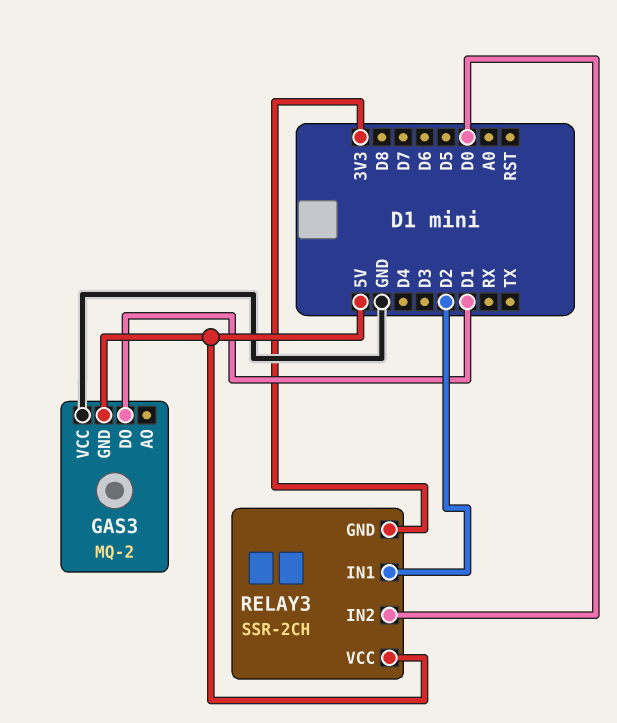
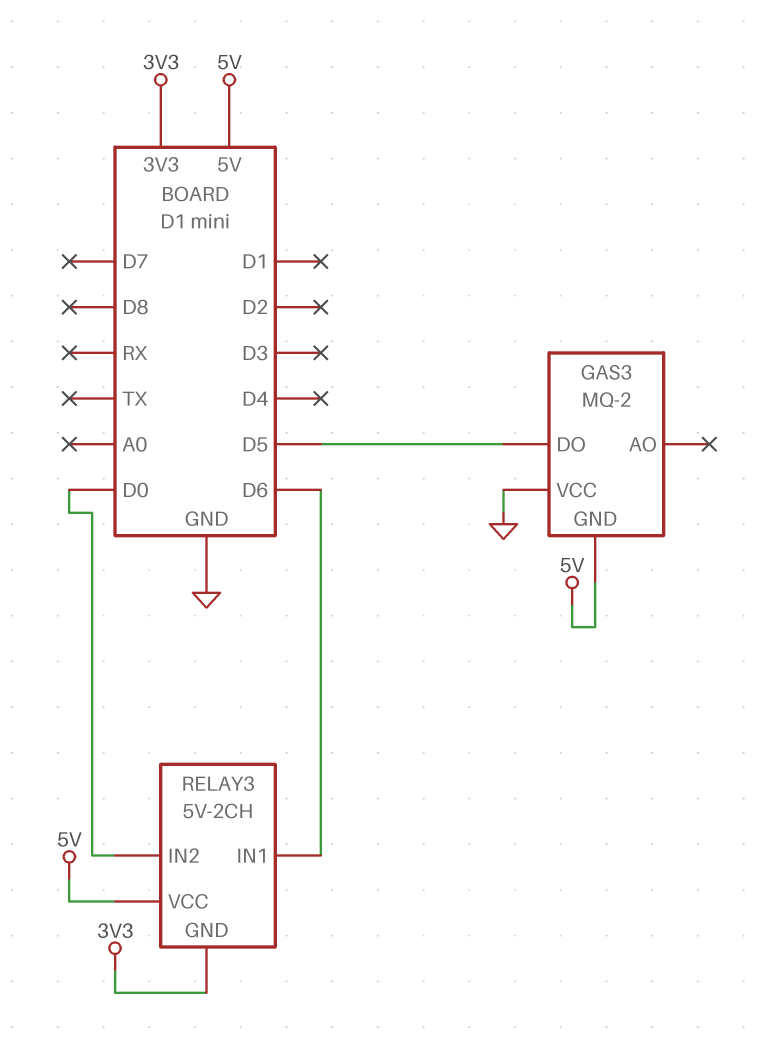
GAS3 pin DO: D1 -> D5
RELAY3: SSR-2CH -> 5V-2CH
RELAY3 pin IN1: D2 -> D6

